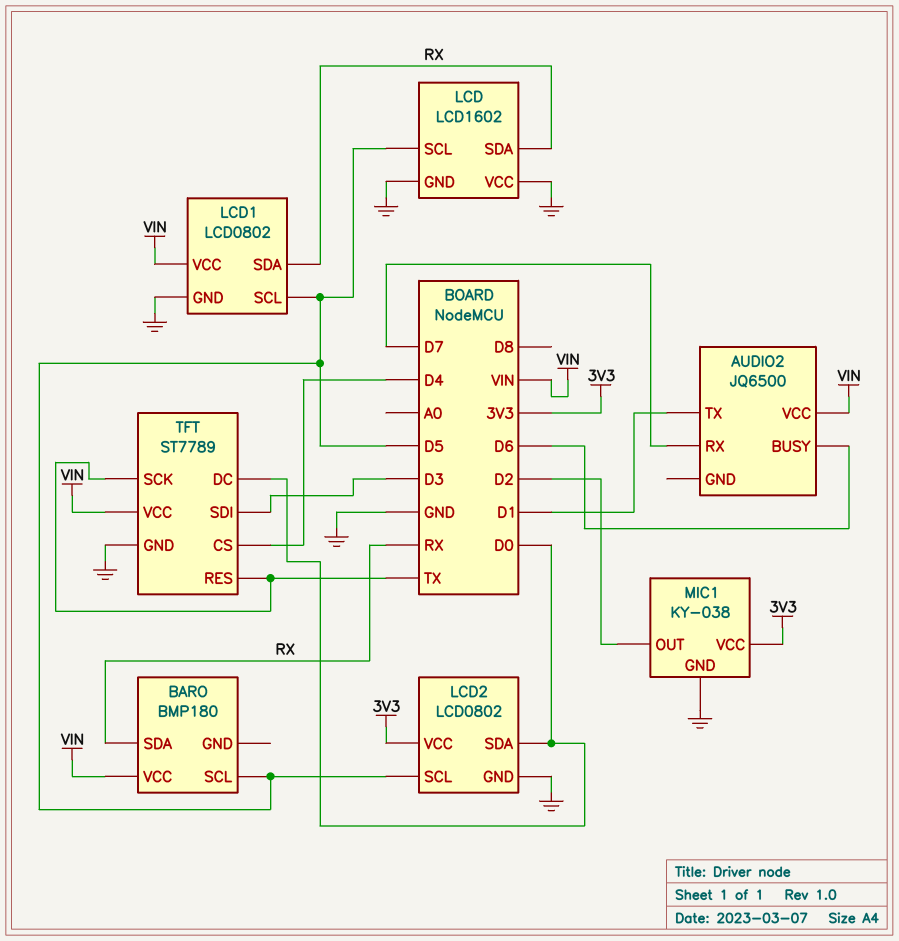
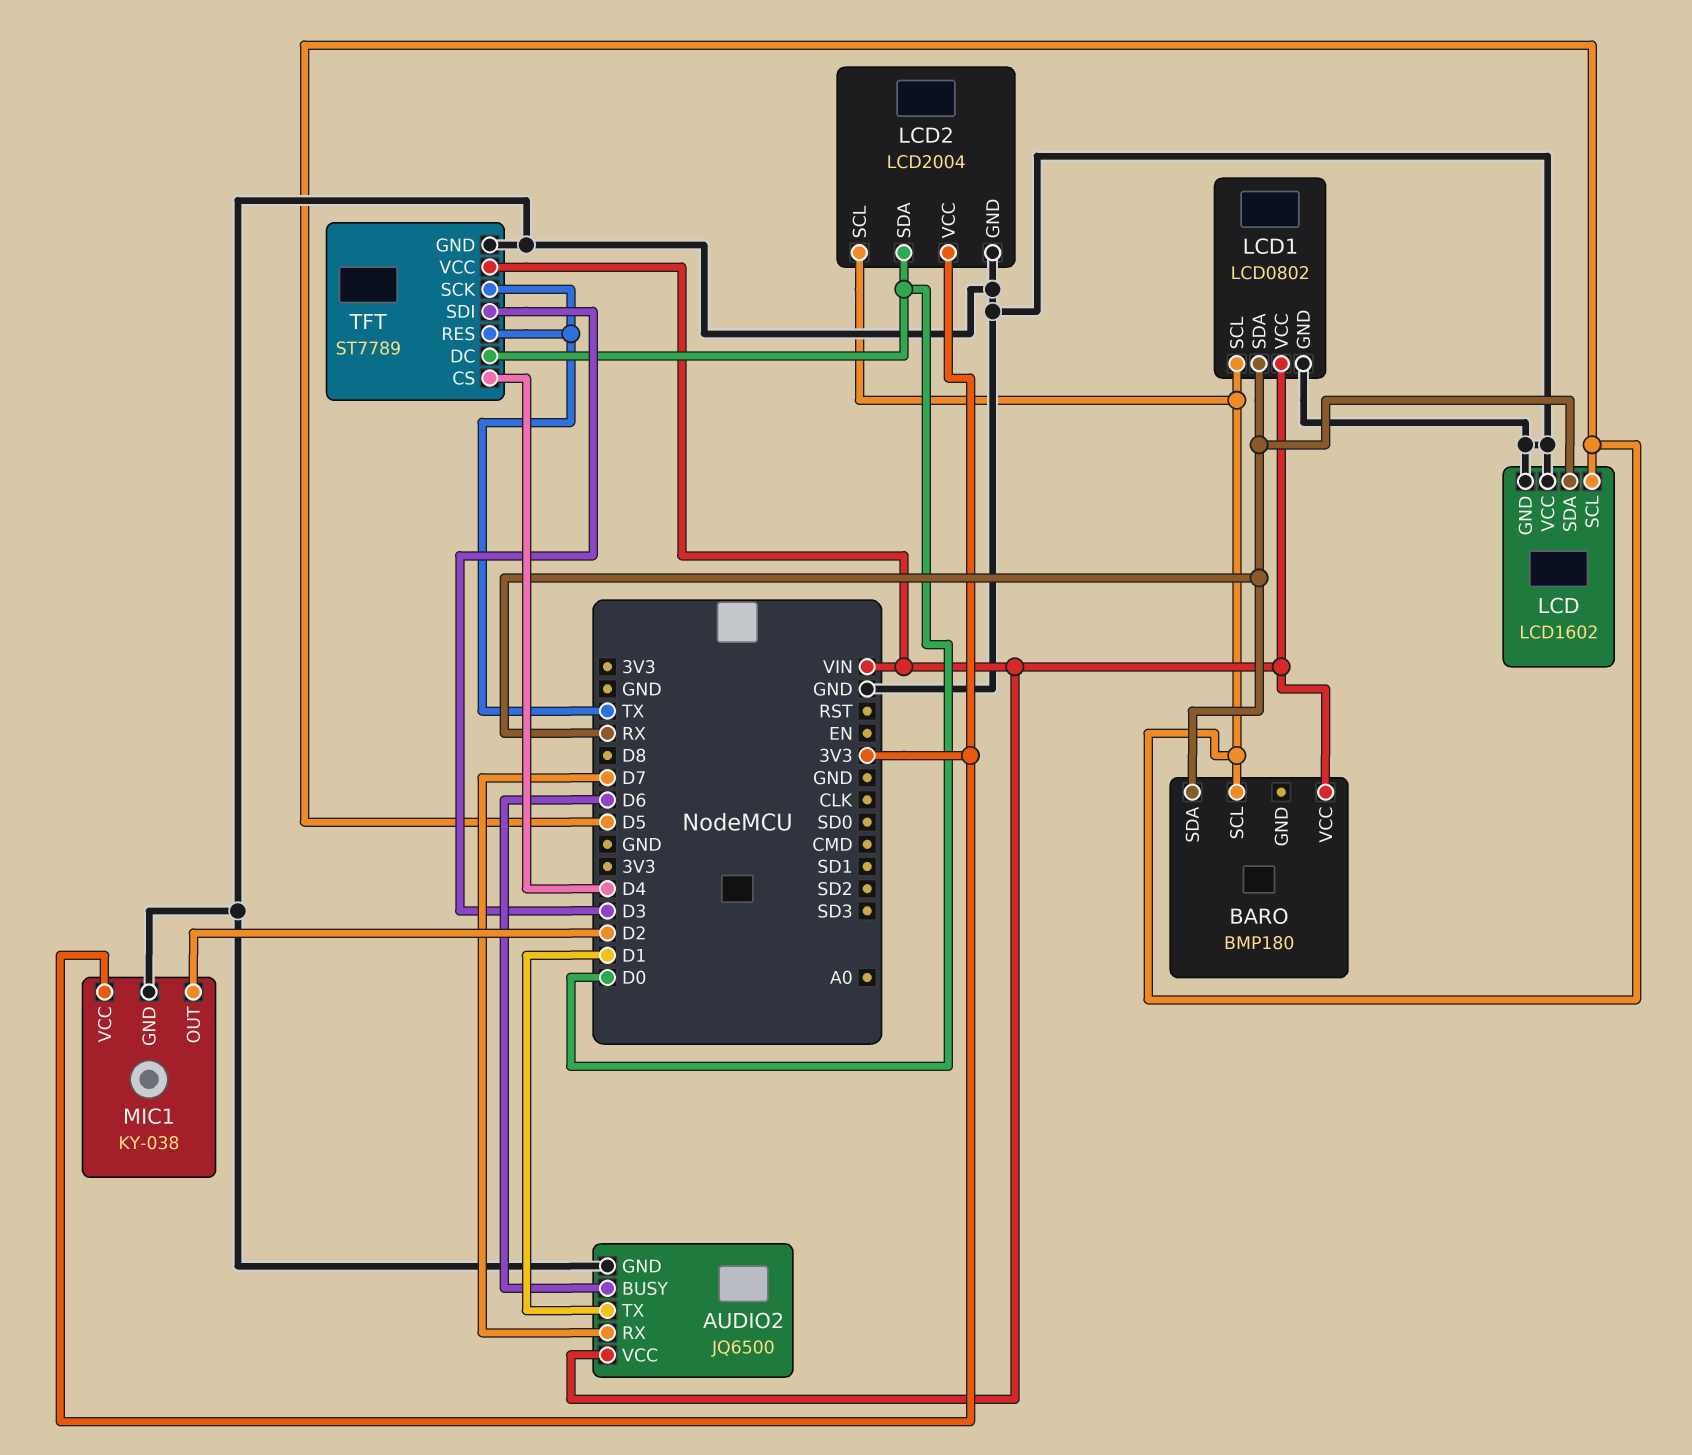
AUDIO2 pin GND: none -> GND
LCD2: LCD0802 -> LCD2004

